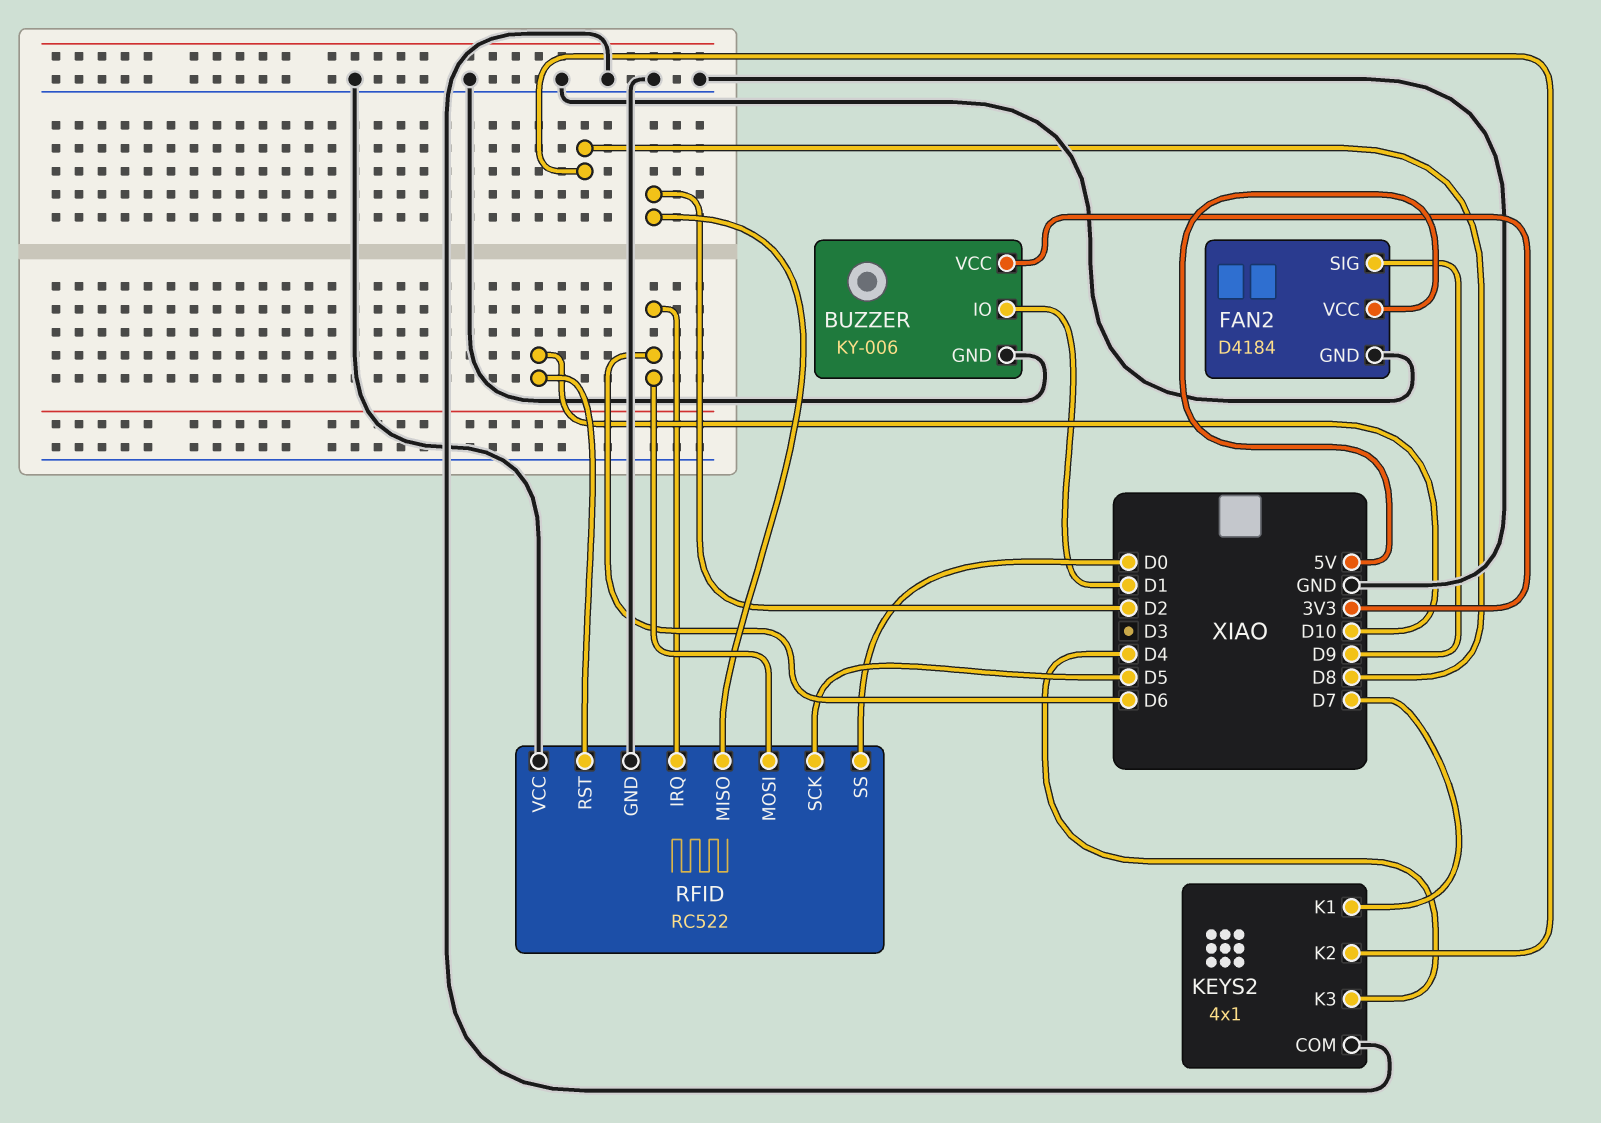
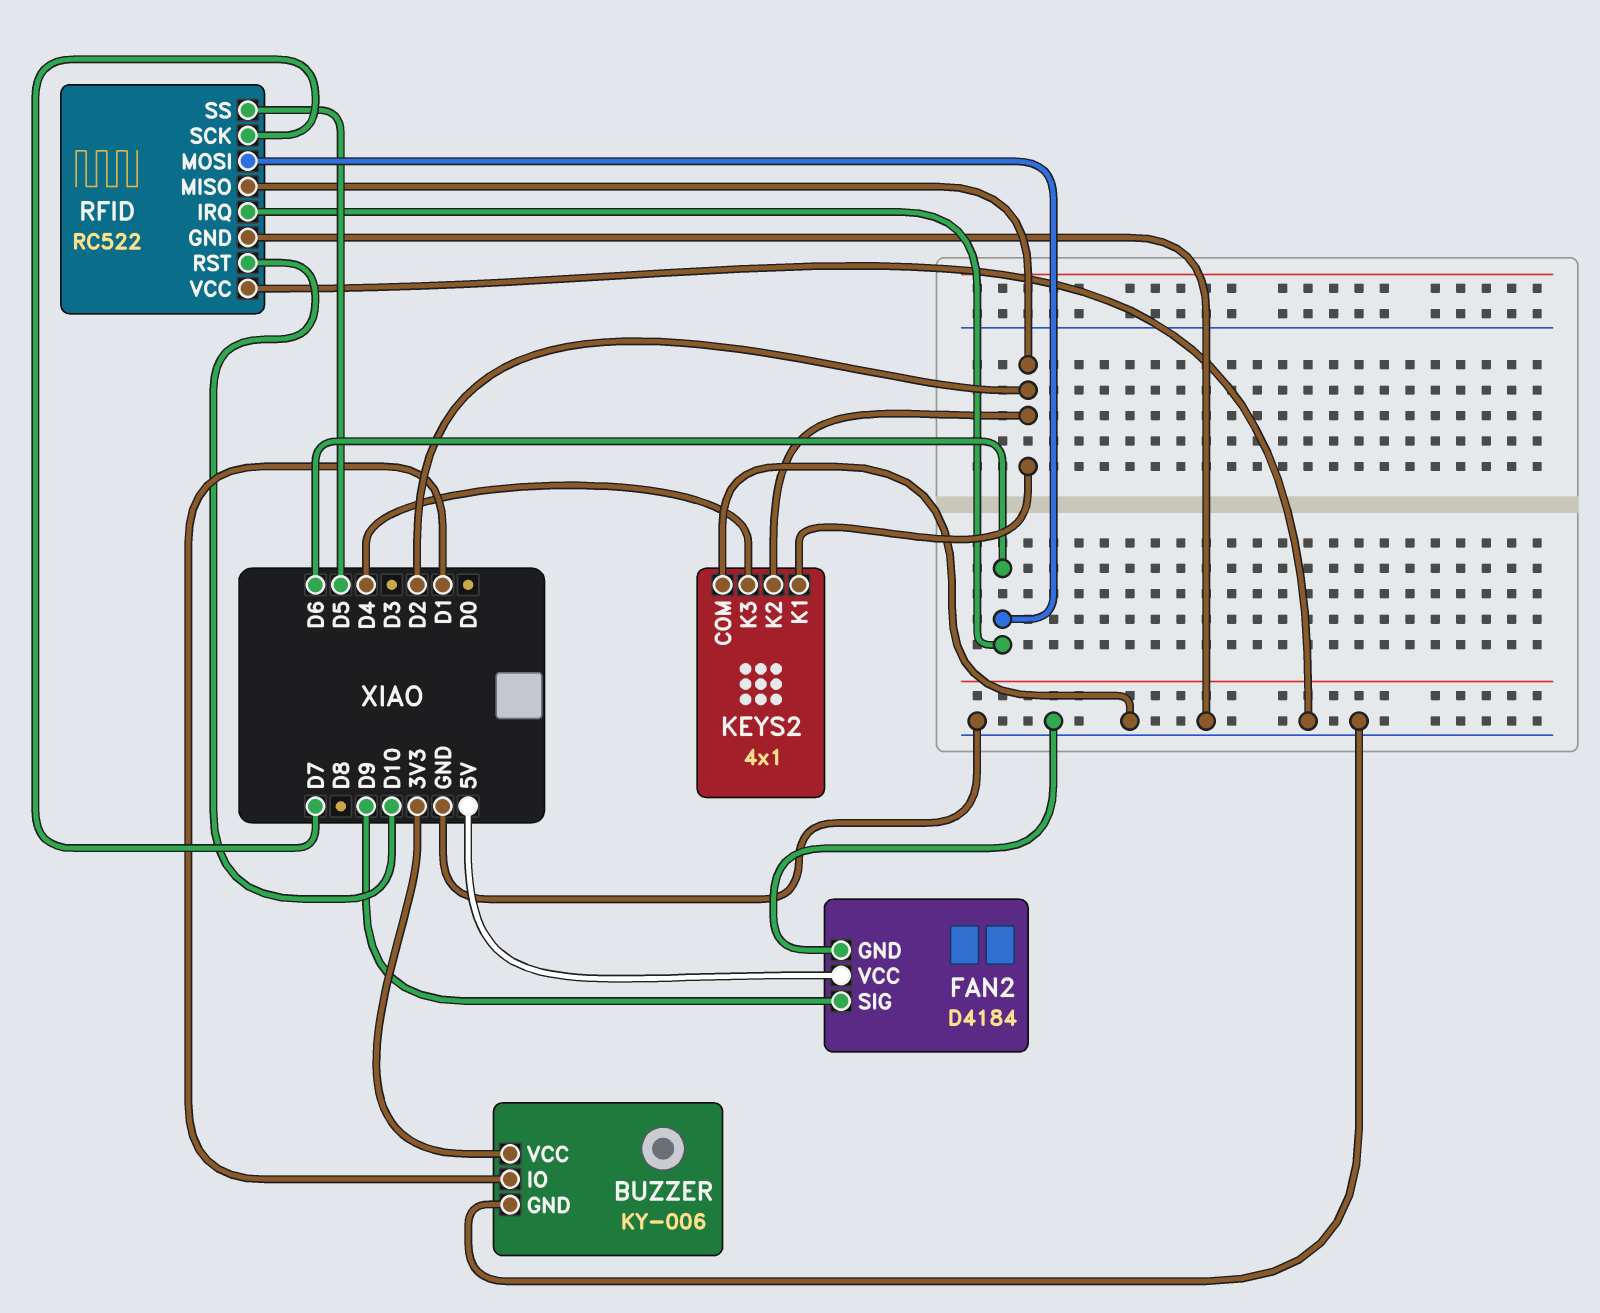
KEYS2 pin K1: D7 -> D2
KEYS2 pin K2: D8 -> D2
RFID pin SCK: D5 -> D7
RFID pin SS: D0 -> D5

